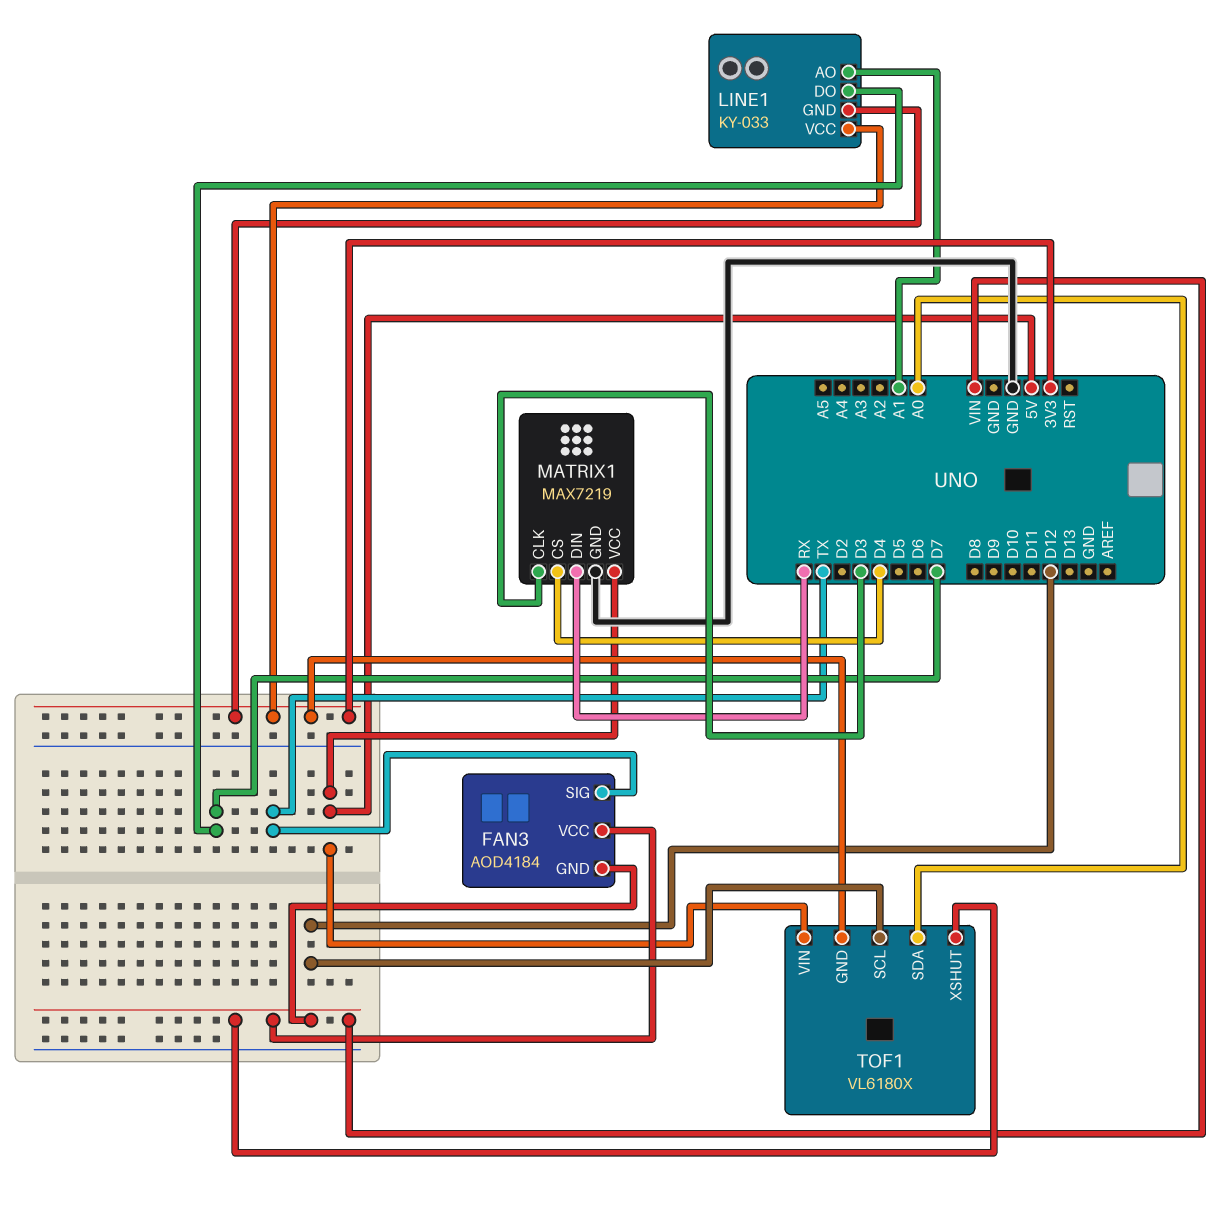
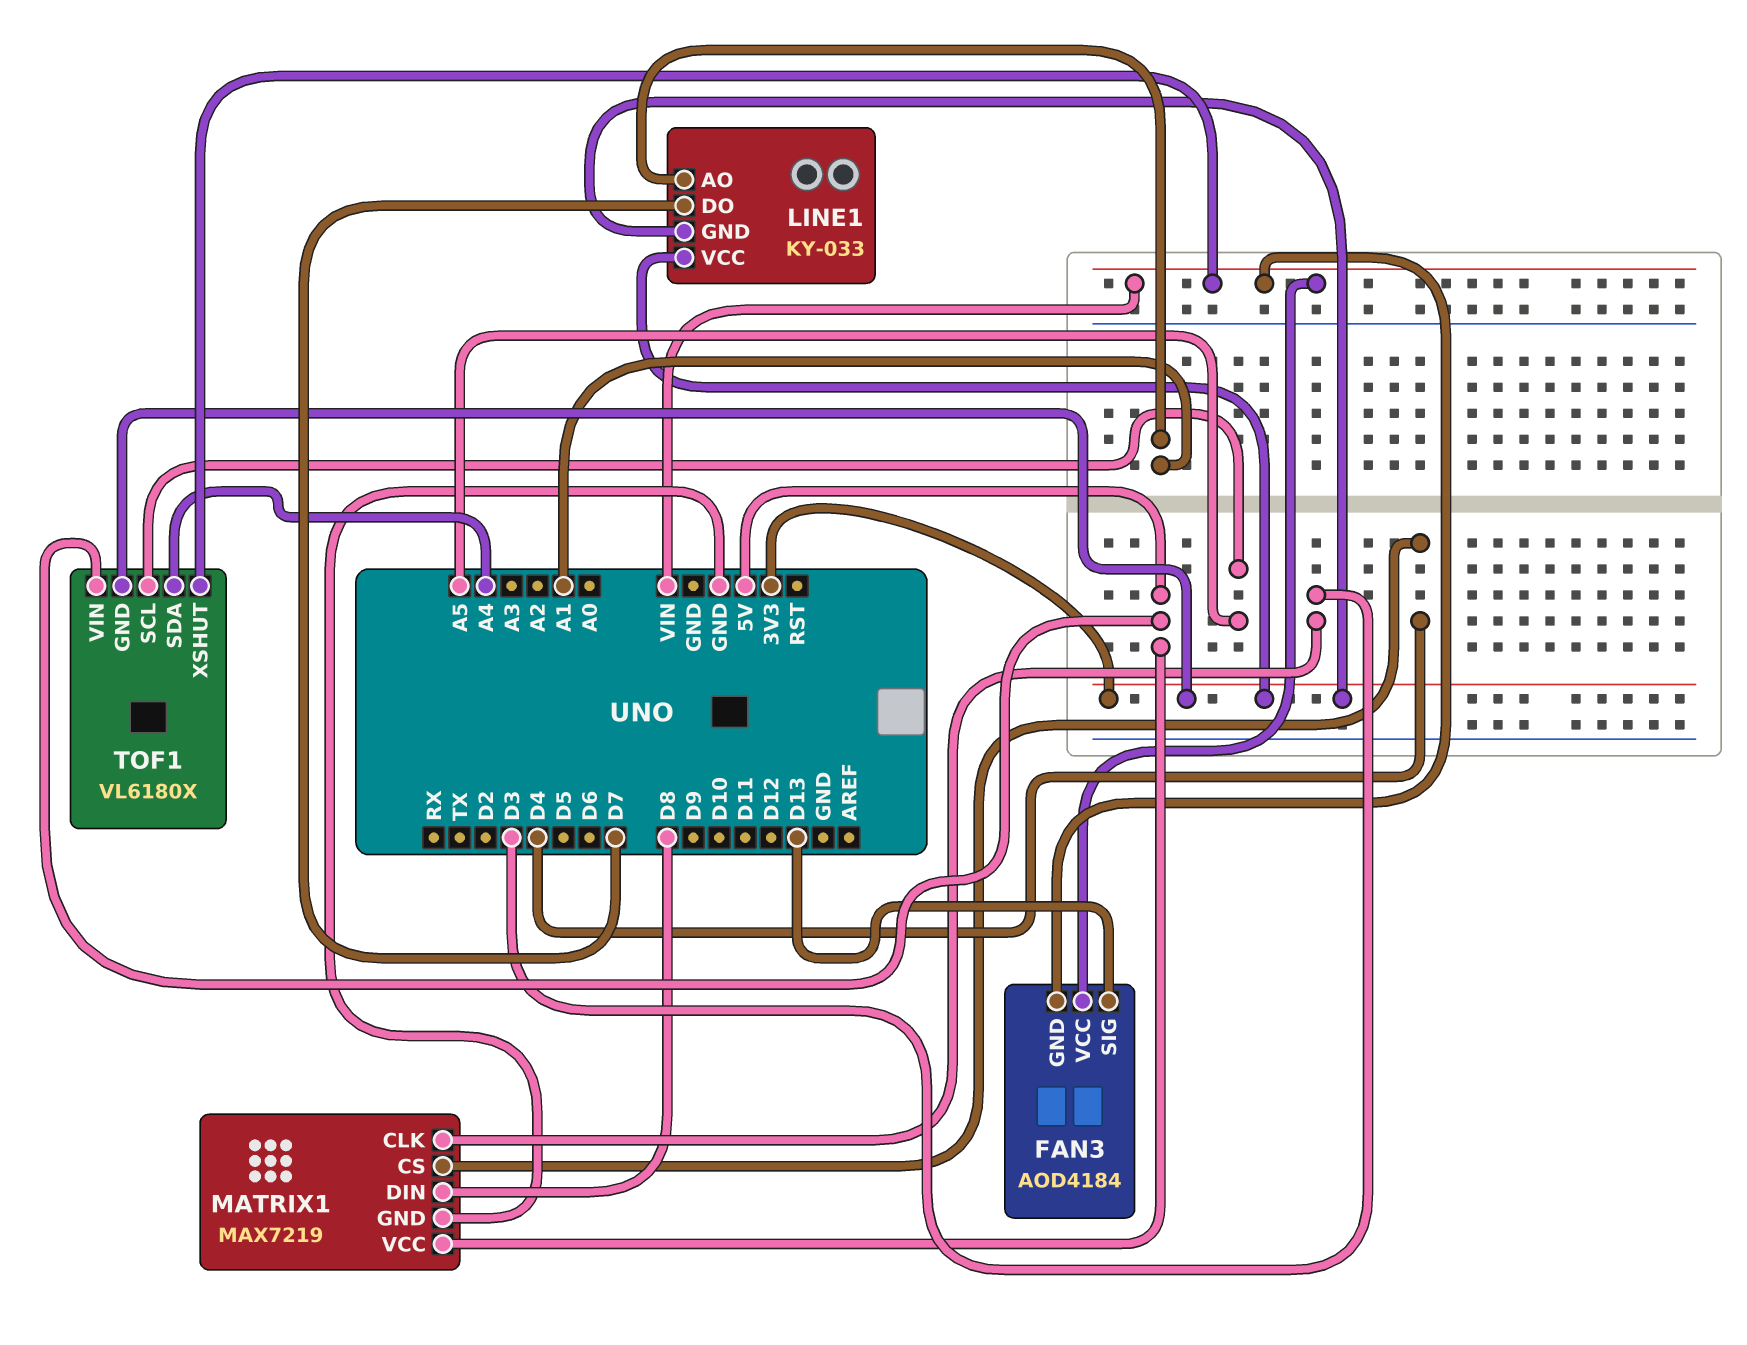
FAN3 pin SIG: TX -> D13
MATRIX1 pin DIN: RX -> D8
TOF1 pin SCL: D12 -> A5
TOF1 pin SDA: A0 -> A4

